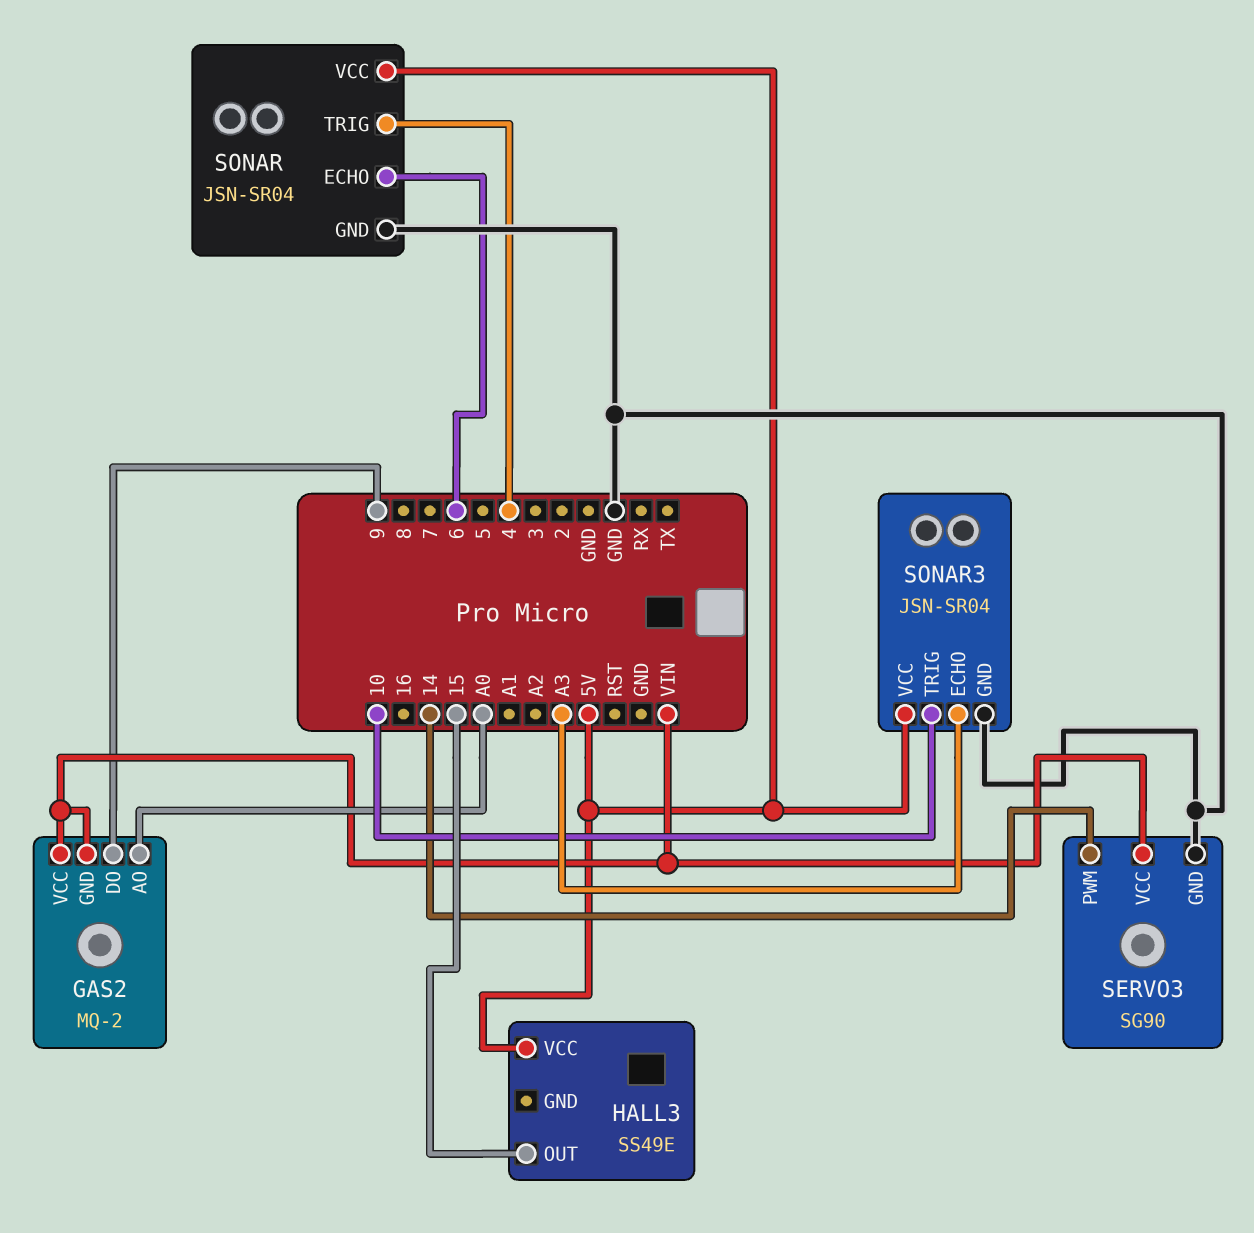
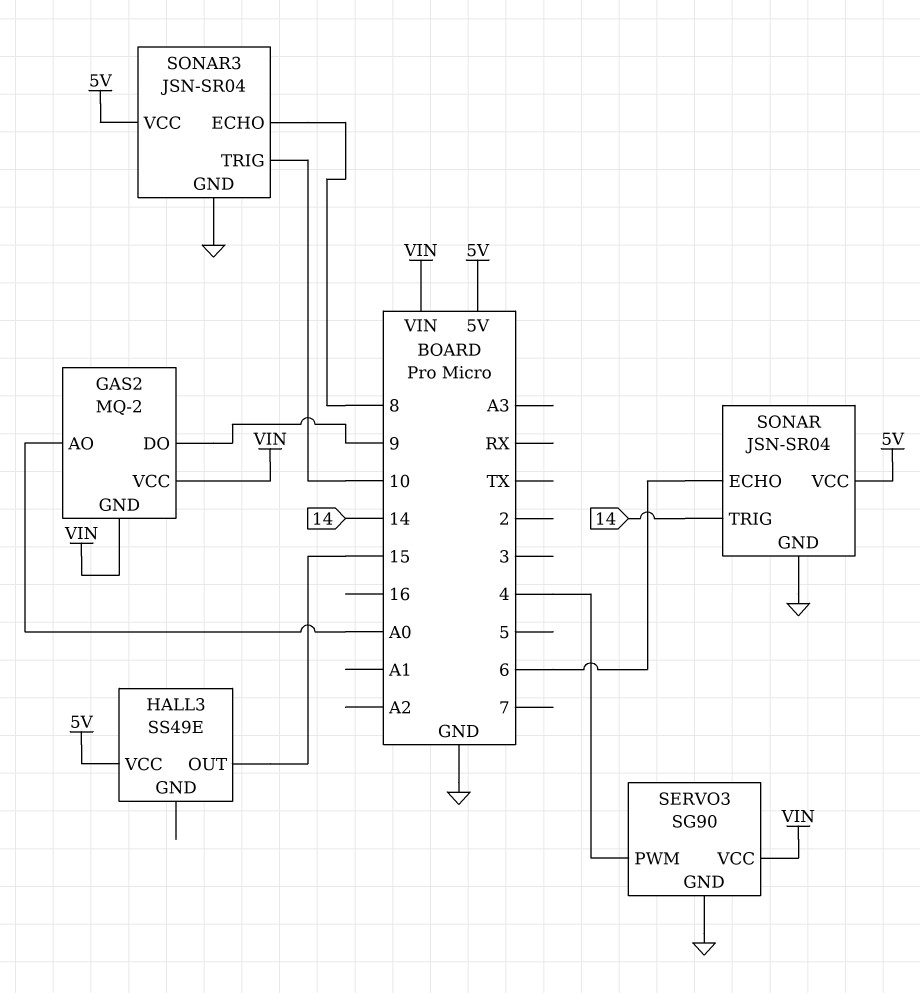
SERVO3 pin PWM: 14 -> 4
SONAR pin TRIG: 4 -> 14
SONAR3 pin ECHO: A3 -> 8

